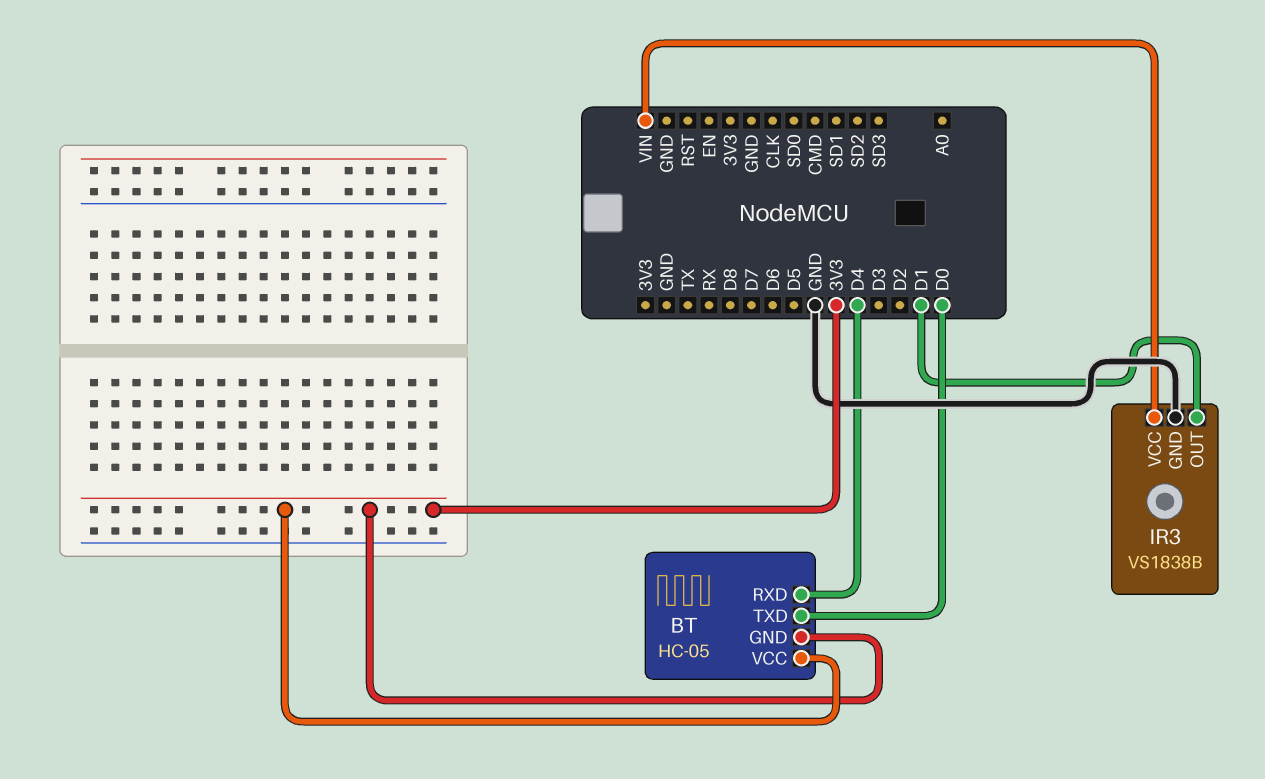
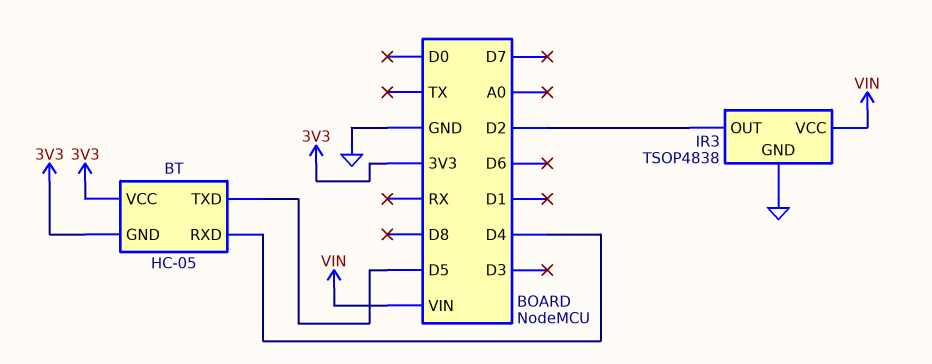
BT pin TXD: D0 -> D5
IR3: VS1838B -> TSOP4838
IR3 pin OUT: D1 -> D2

